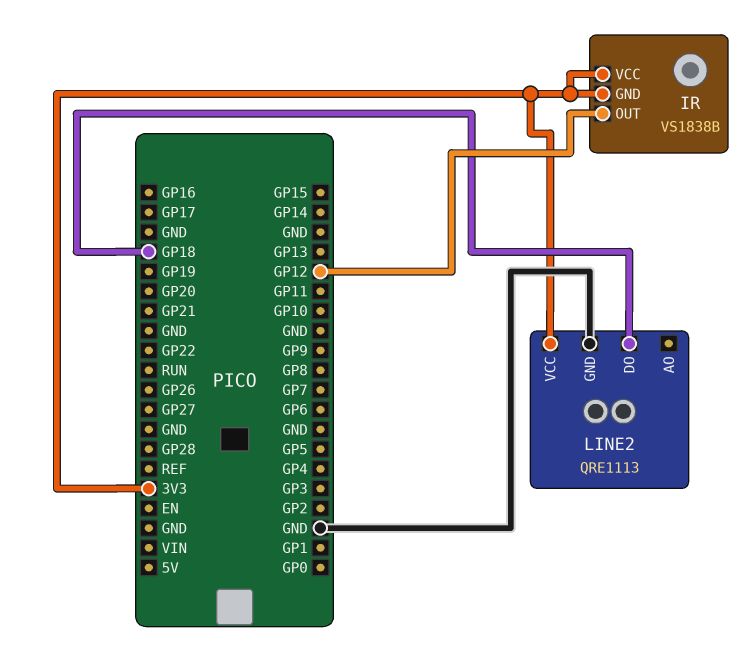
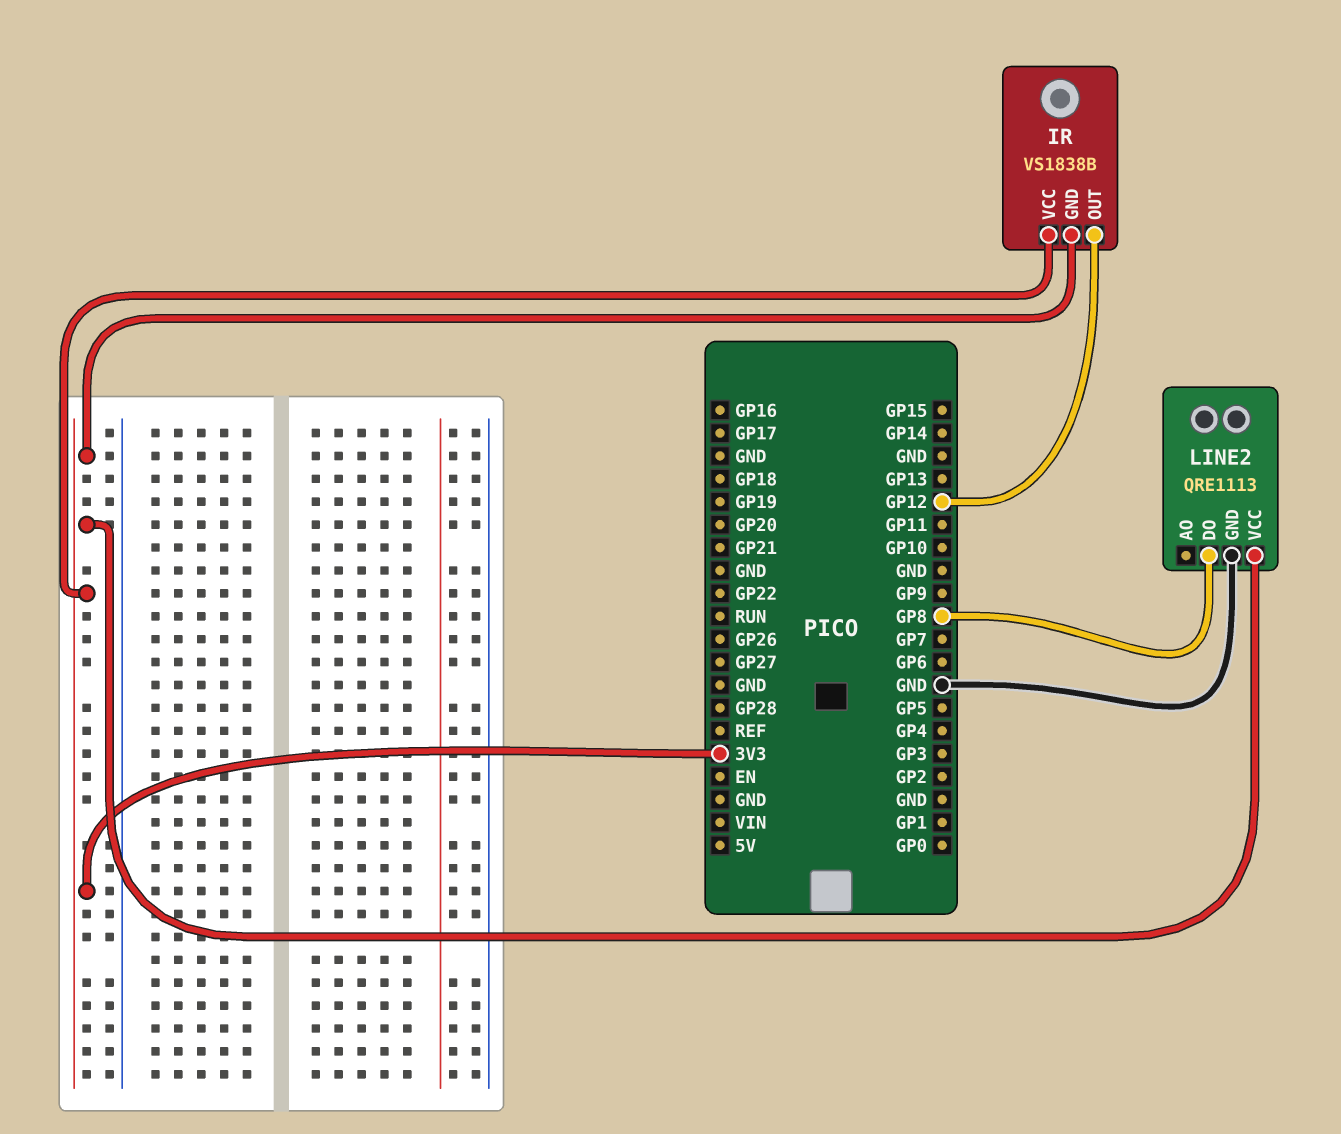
LINE2 pin DO: GP18 -> GP8

